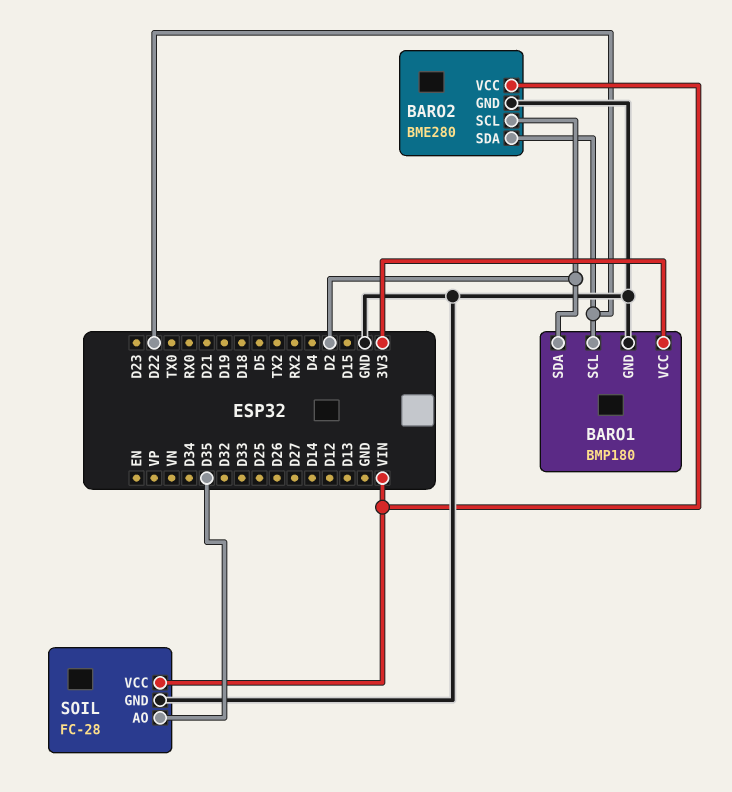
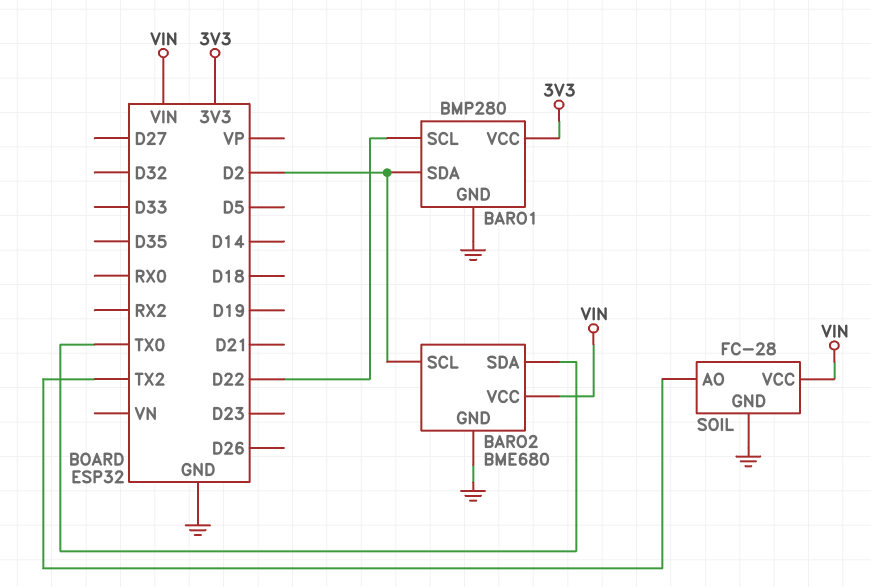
BARO1: BMP180 -> BMP280
BARO2: BME280 -> BME680
BARO2 pin SDA: D22 -> TX0
SOIL pin AO: D35 -> TX2

